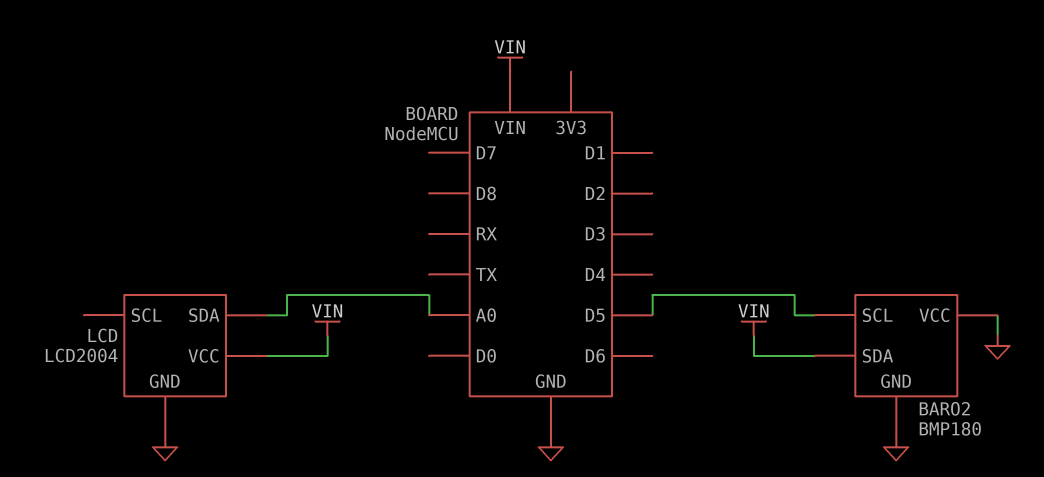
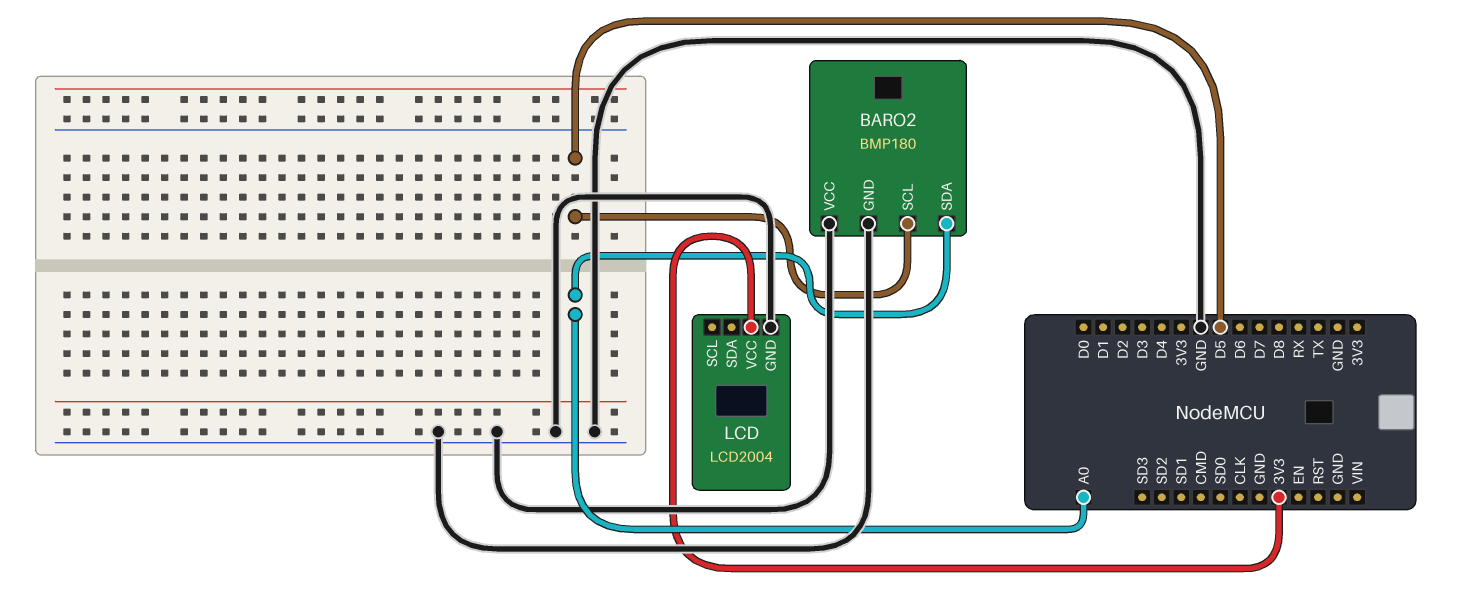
BARO2 pin SDA: VIN -> A0
LCD pin SDA: A0 -> none
LCD pin VCC: VIN -> 3V3

